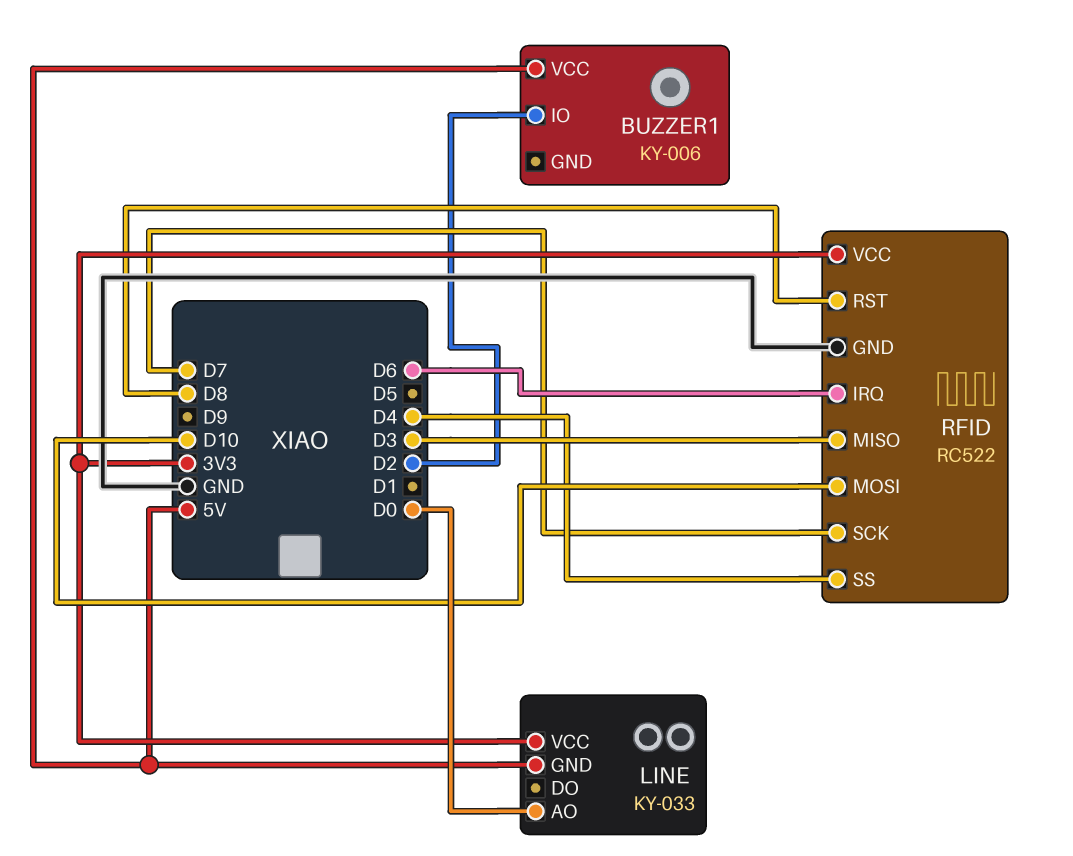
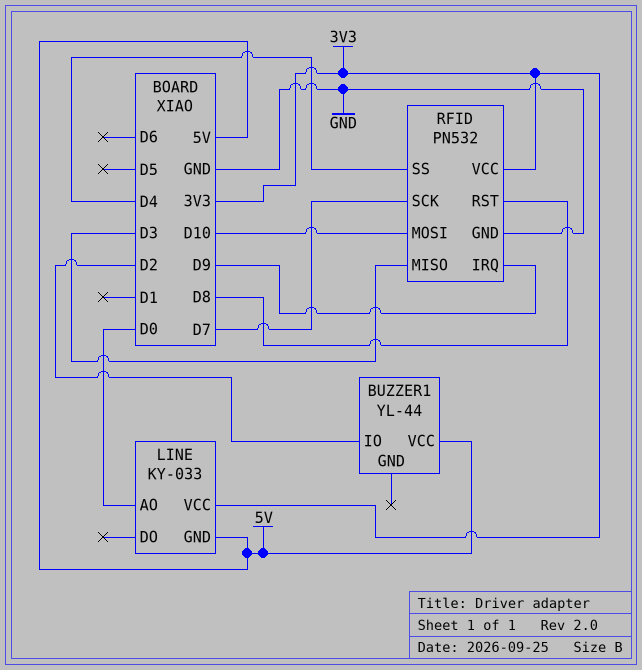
BUZZER1: KY-006 -> YL-44
RFID: RC522 -> PN532
RFID pin IRQ: D6 -> D9

